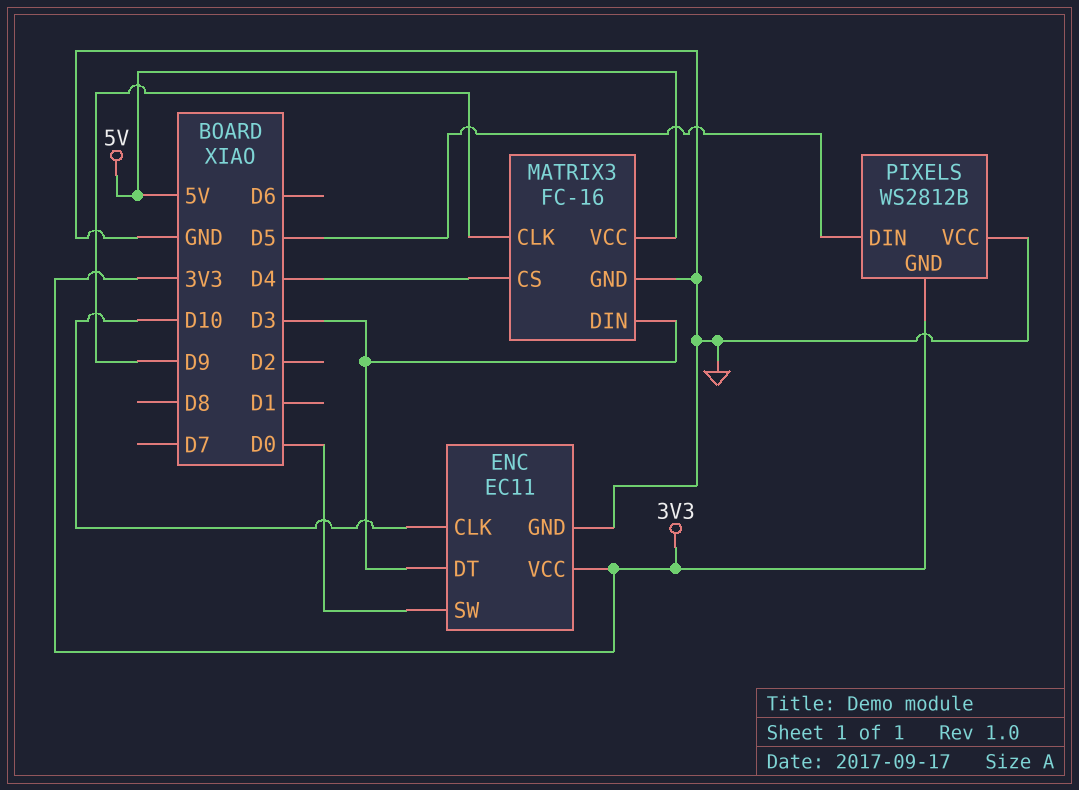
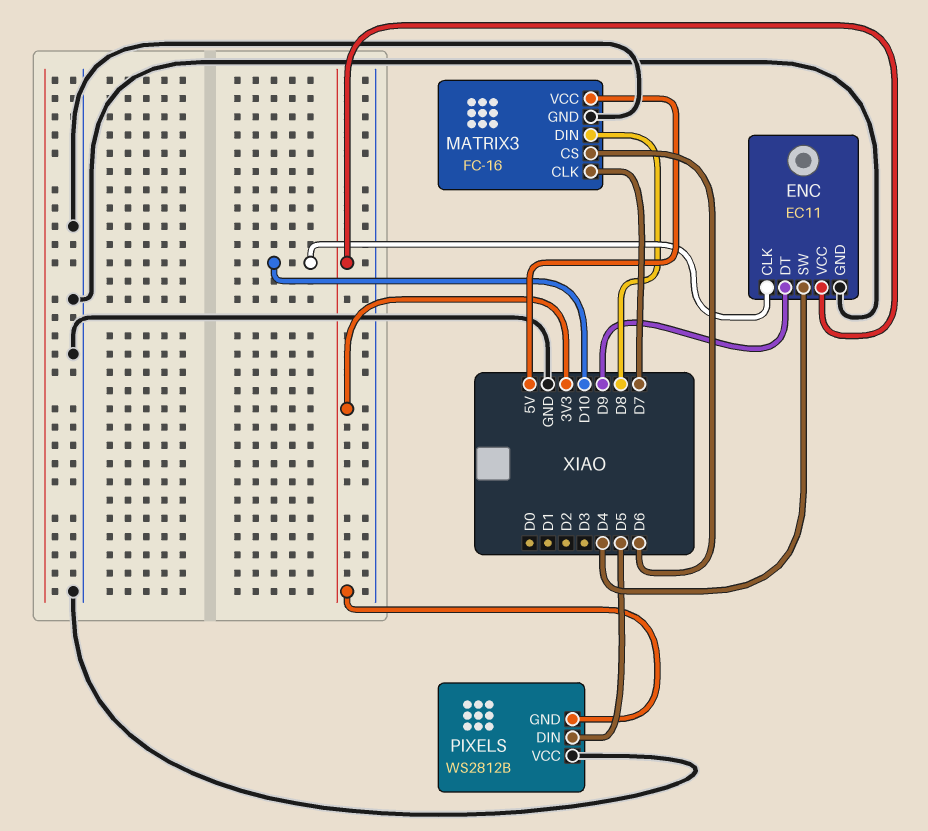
ENC pin DT: D3 -> D9
ENC pin SW: D0 -> D4
MATRIX3 pin CLK: D9 -> D7
MATRIX3 pin CS: D4 -> D6
MATRIX3 pin DIN: D3 -> D8

